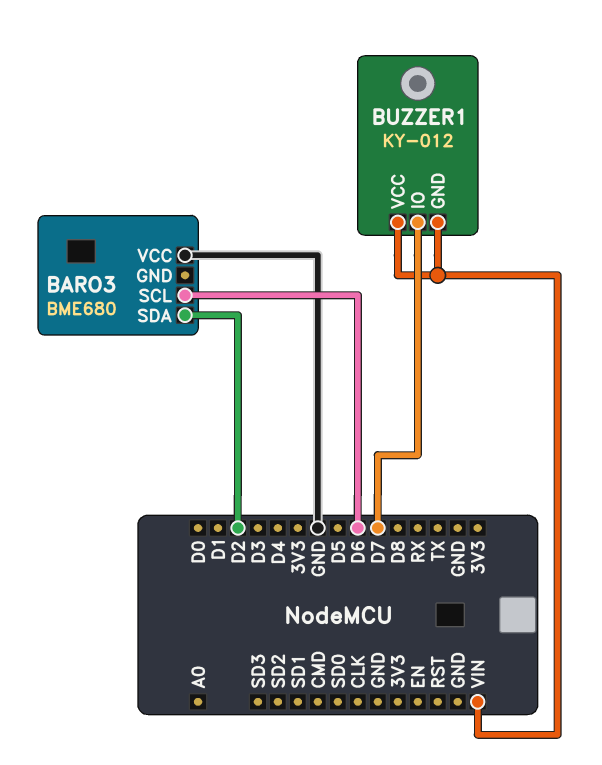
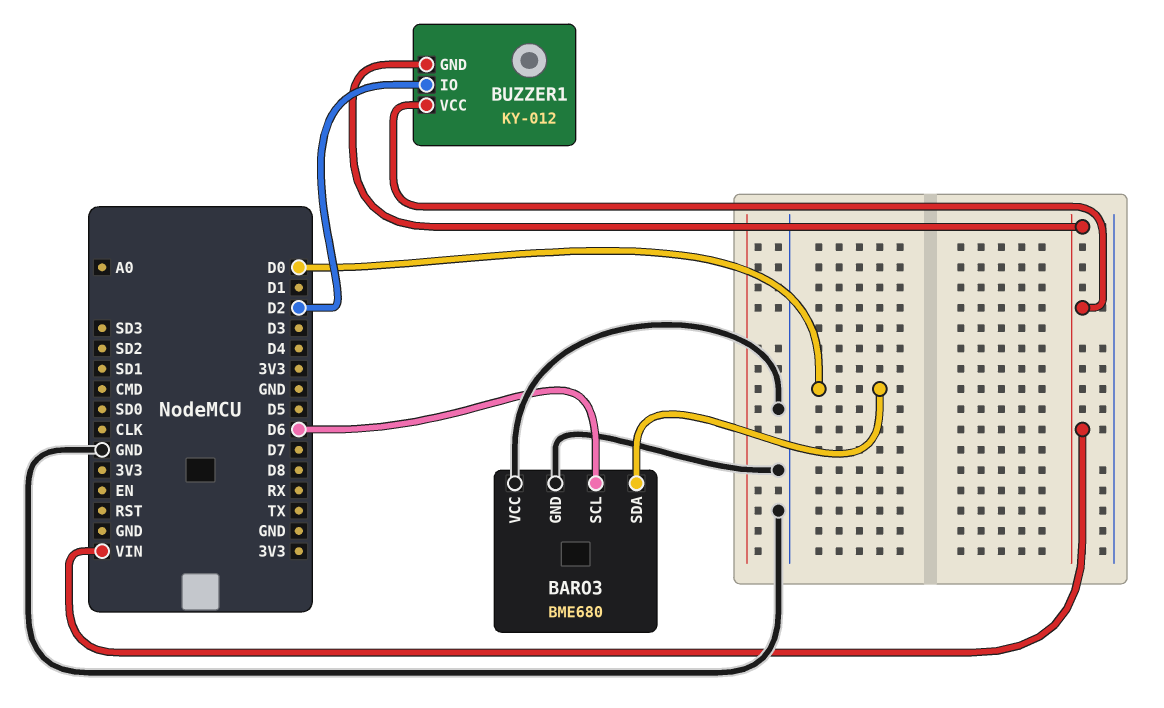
BARO3 pin GND: none -> GND
BARO3 pin SDA: D2 -> D0
BUZZER1 pin IO: D7 -> D2

